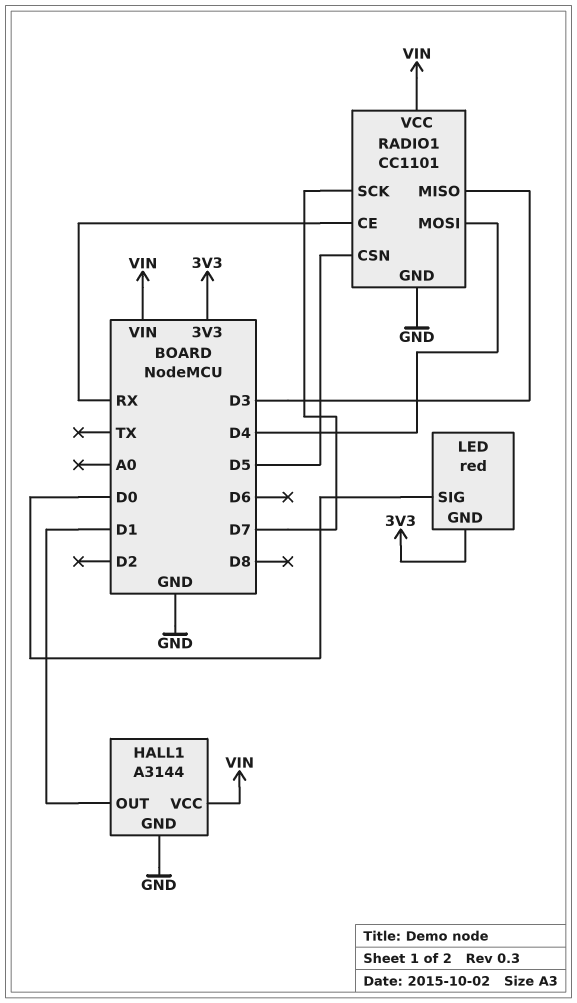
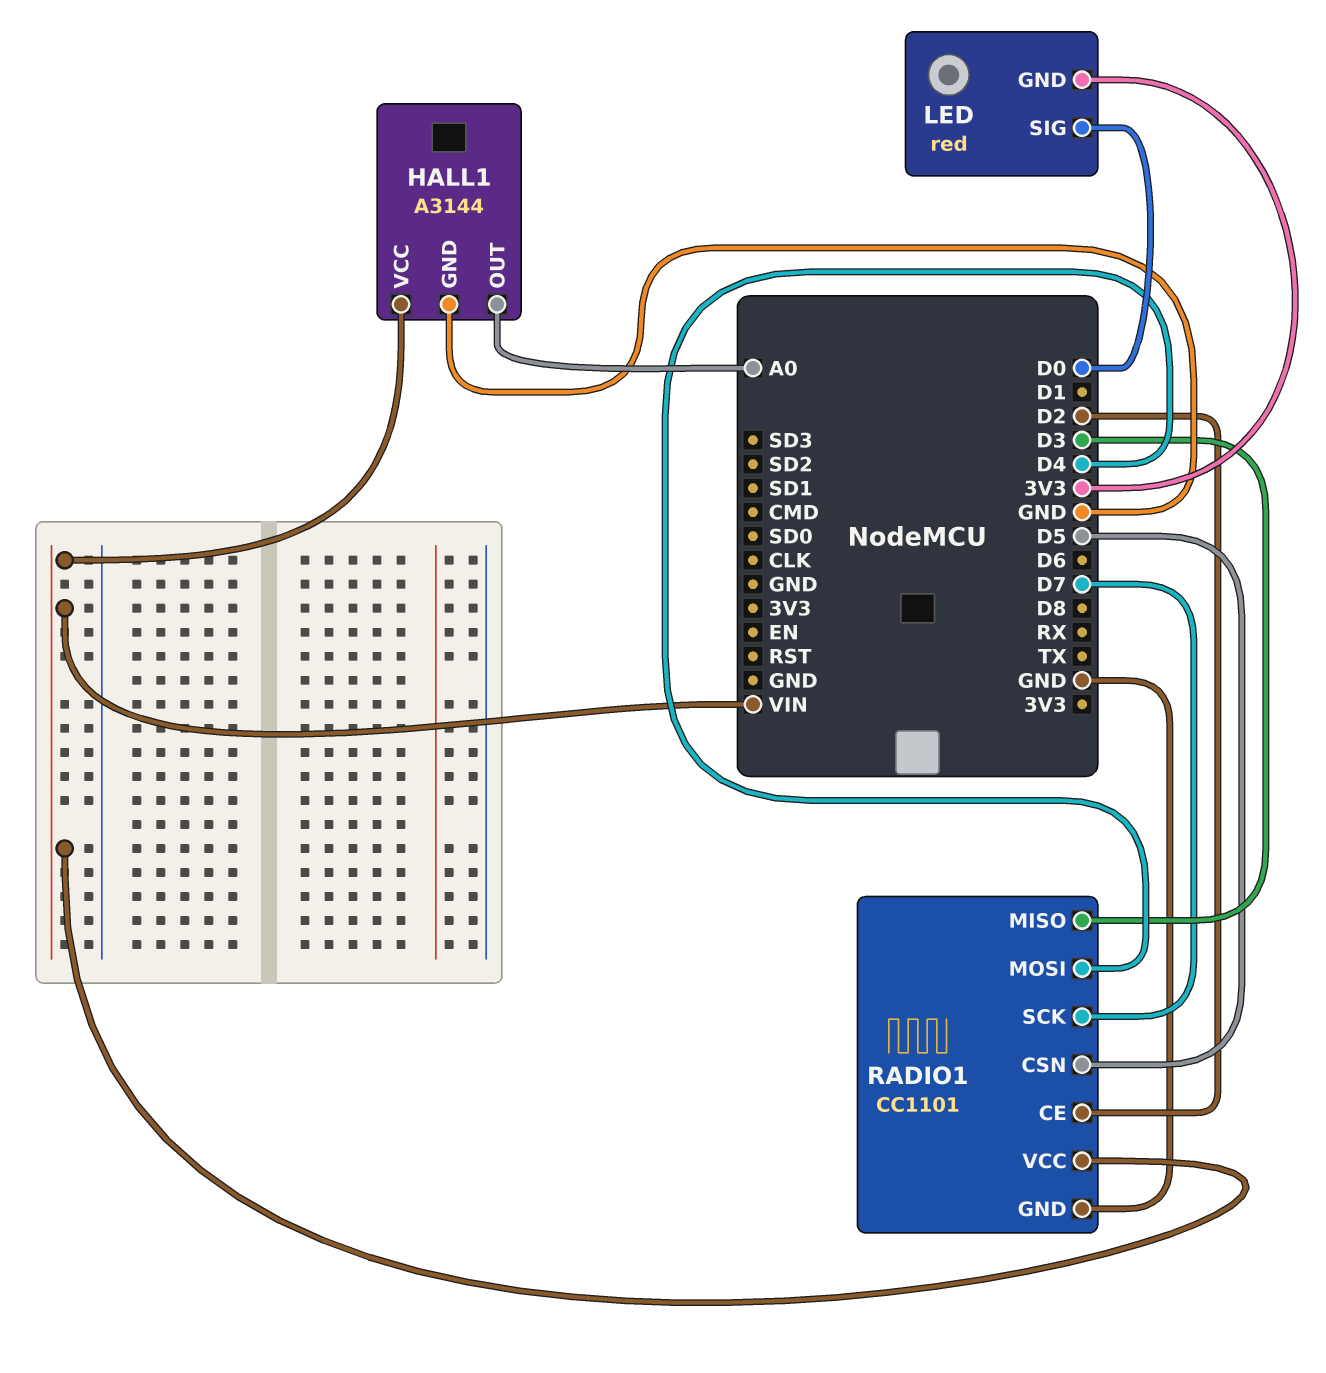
HALL1 pin OUT: D1 -> A0
RADIO1 pin CE: RX -> D2

